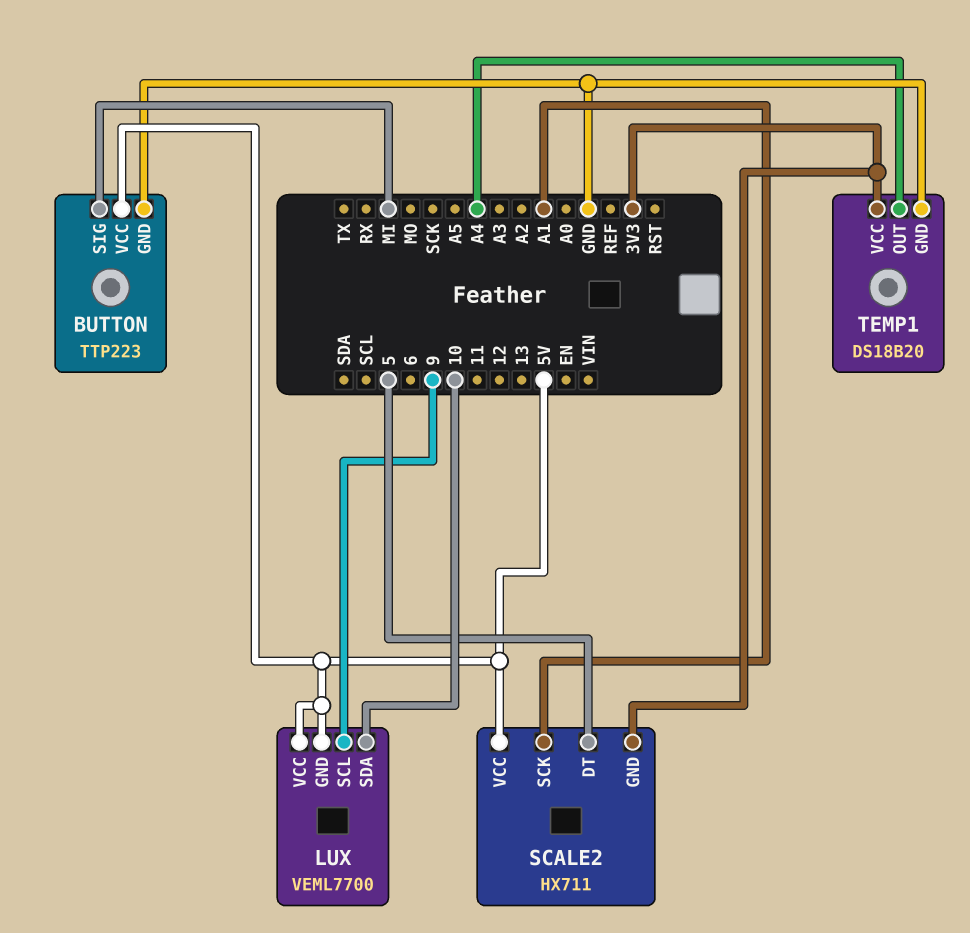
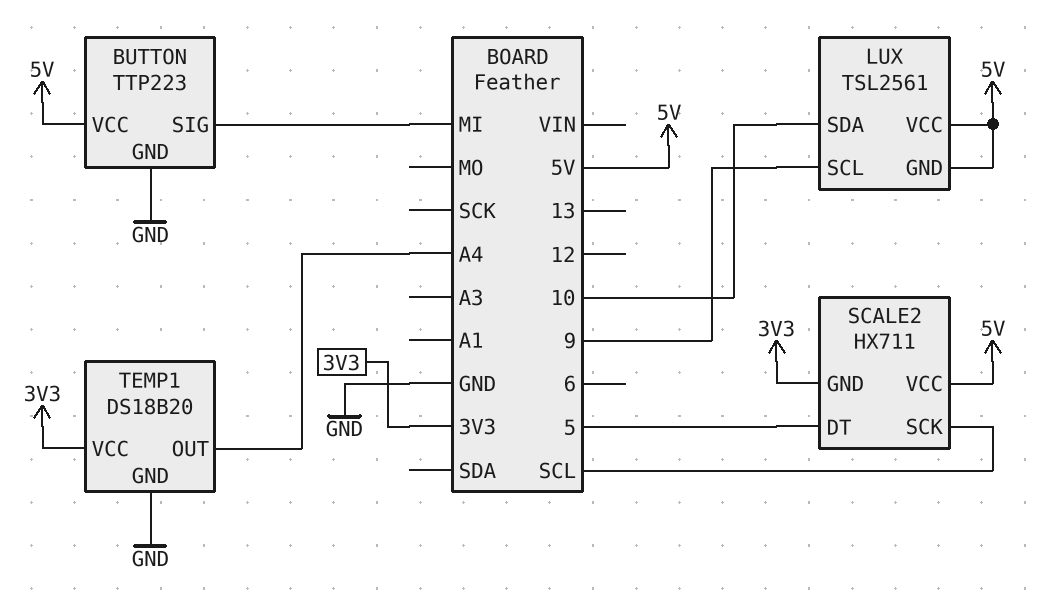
LUX: VEML7700 -> TSL2561
SCALE2 pin SCK: A1 -> SCL

